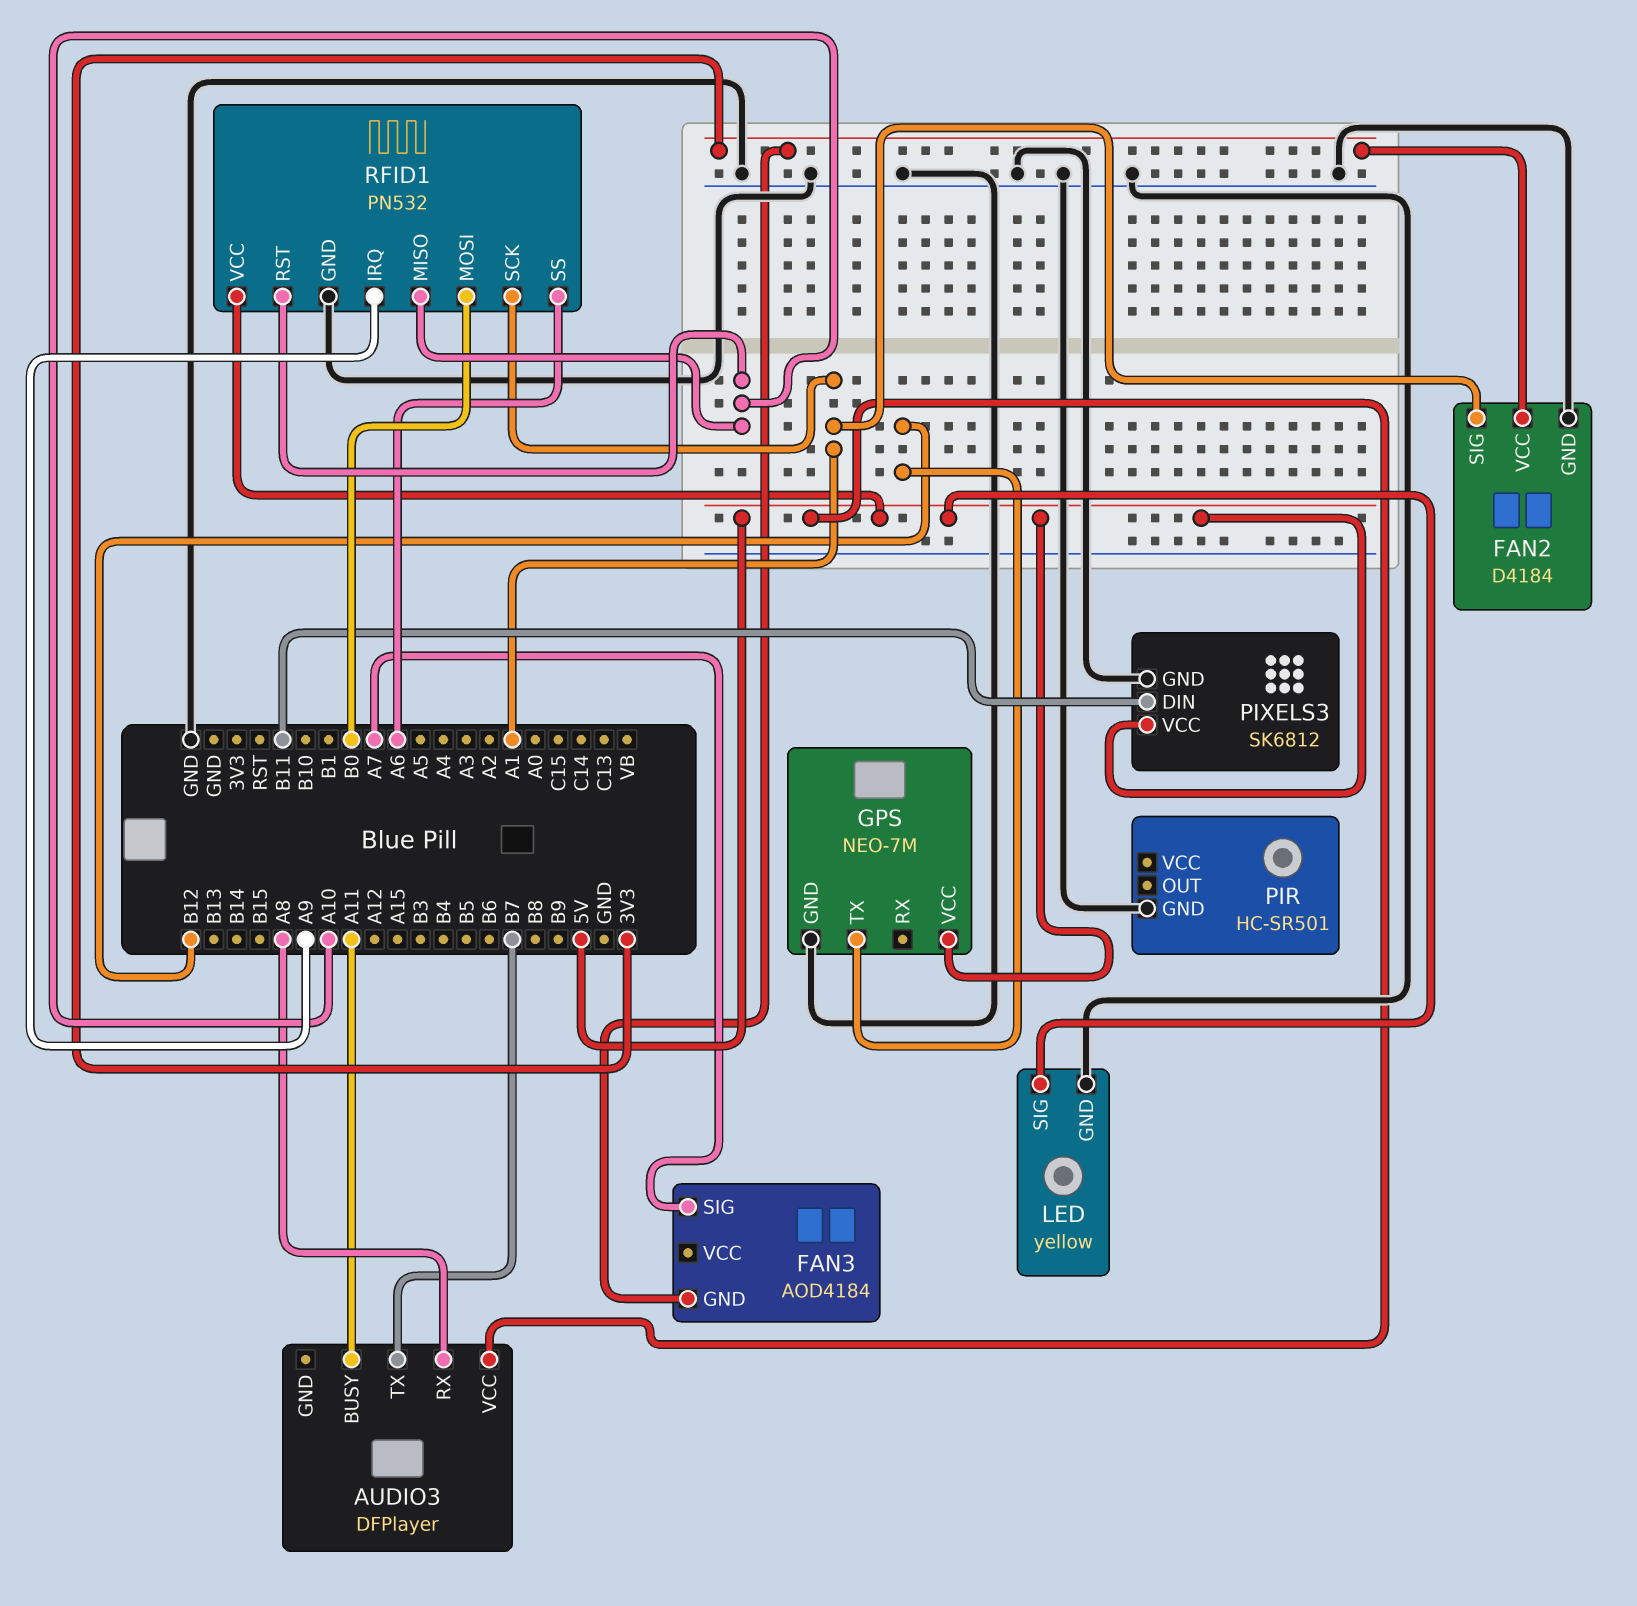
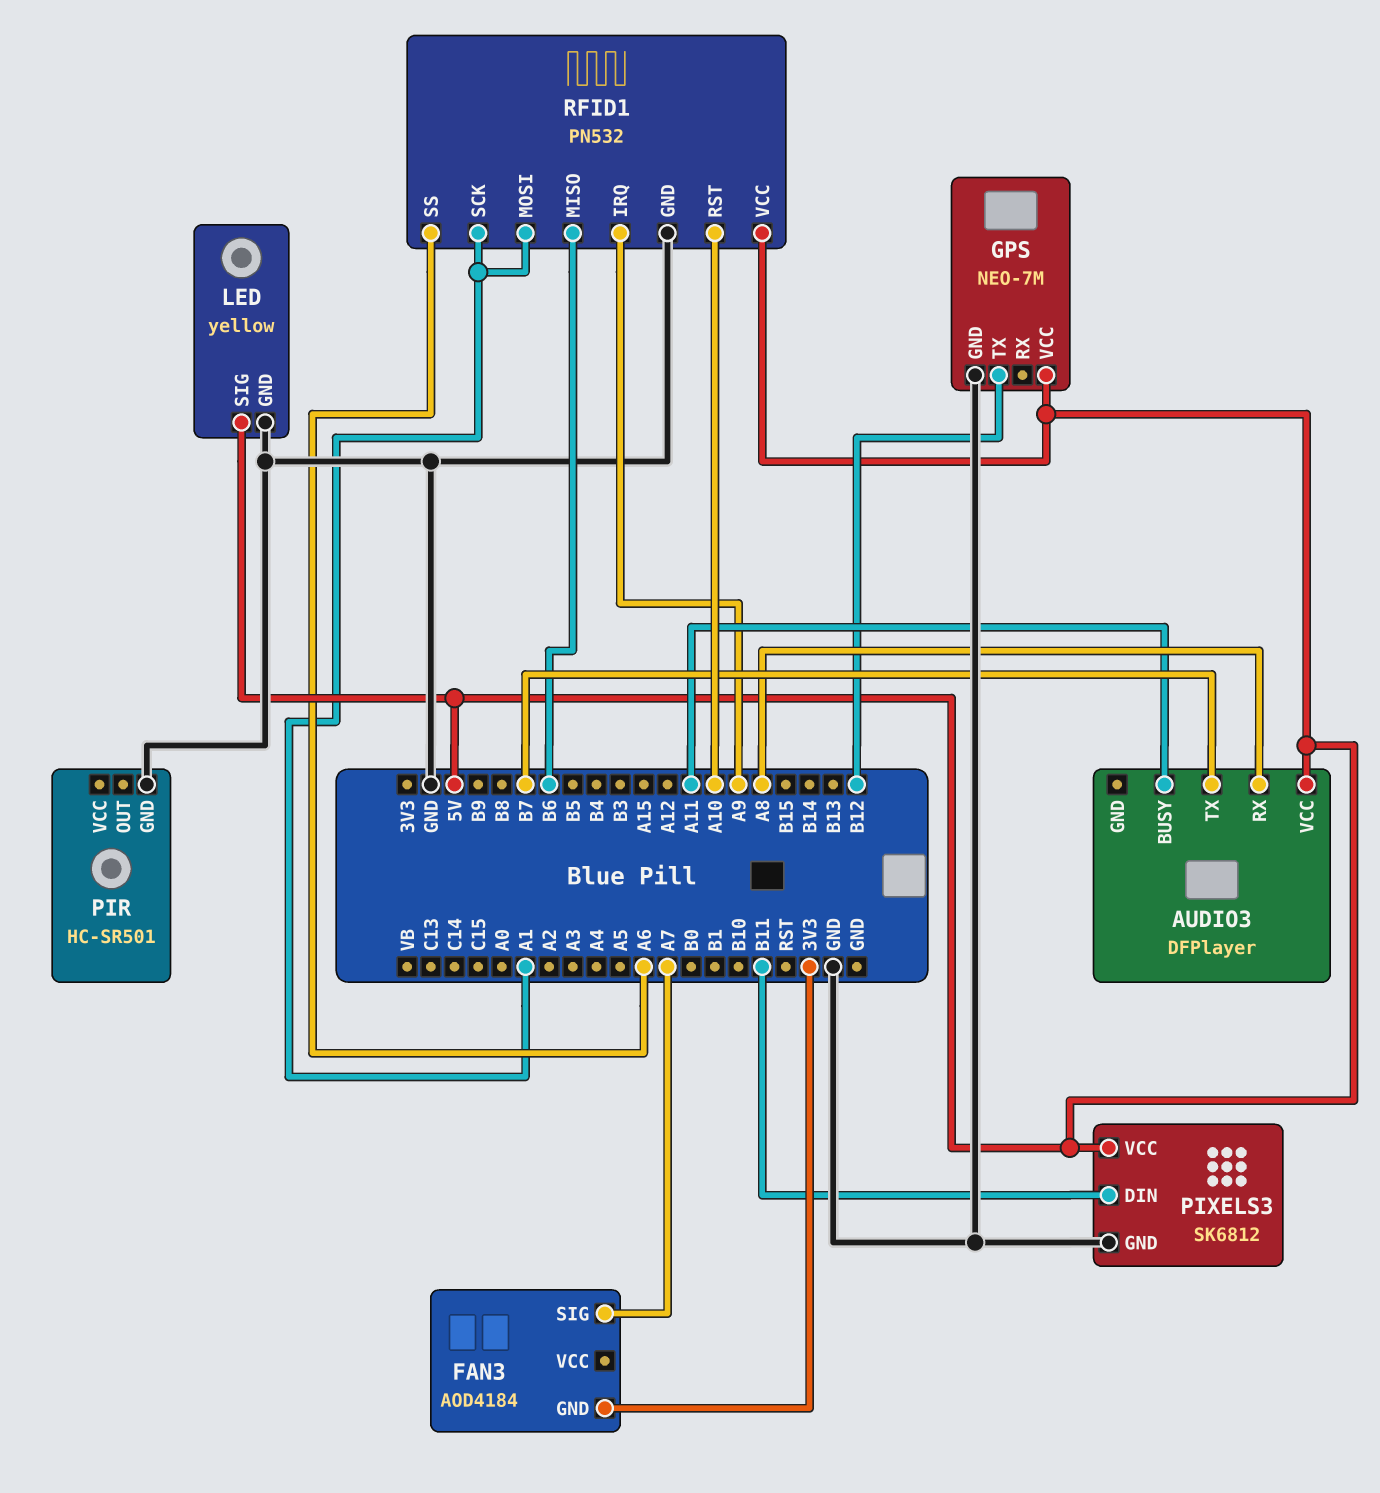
FAN2: D4184 -> none
FAN2 pin GND: GND -> none
FAN2 pin SIG: A1 -> none
FAN2 pin VCC: 3V3 -> none
RFID1 pin MISO: A10 -> B6
RFID1 pin MOSI: B0 -> A1

